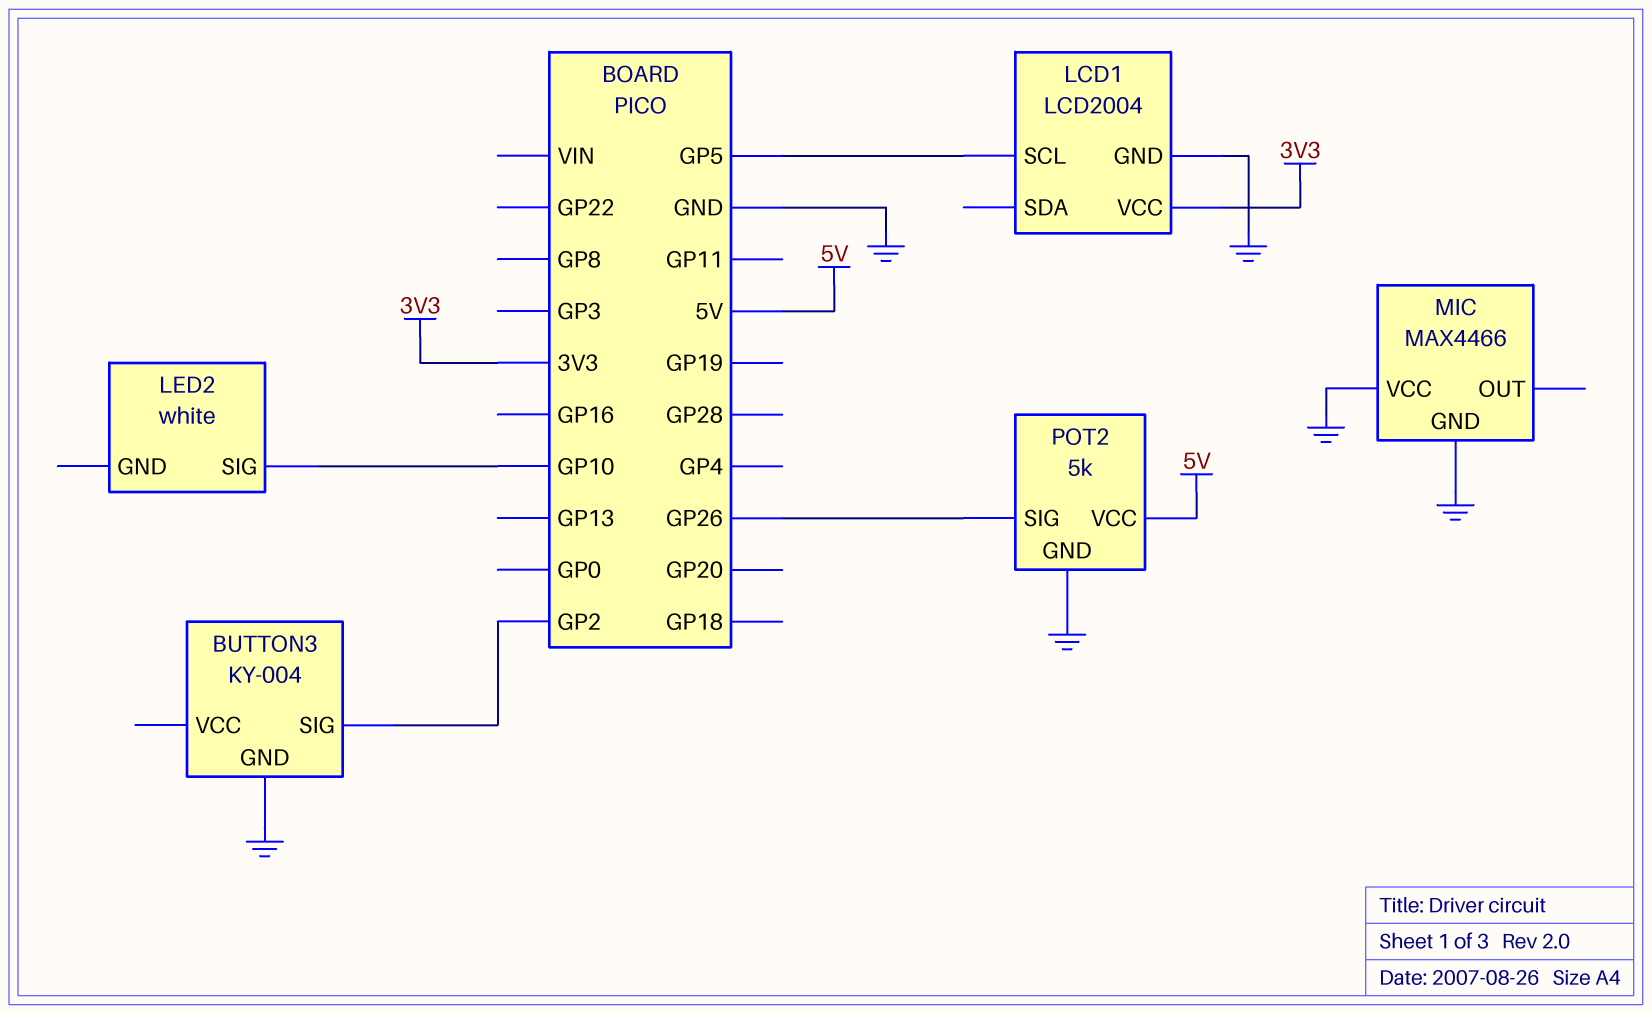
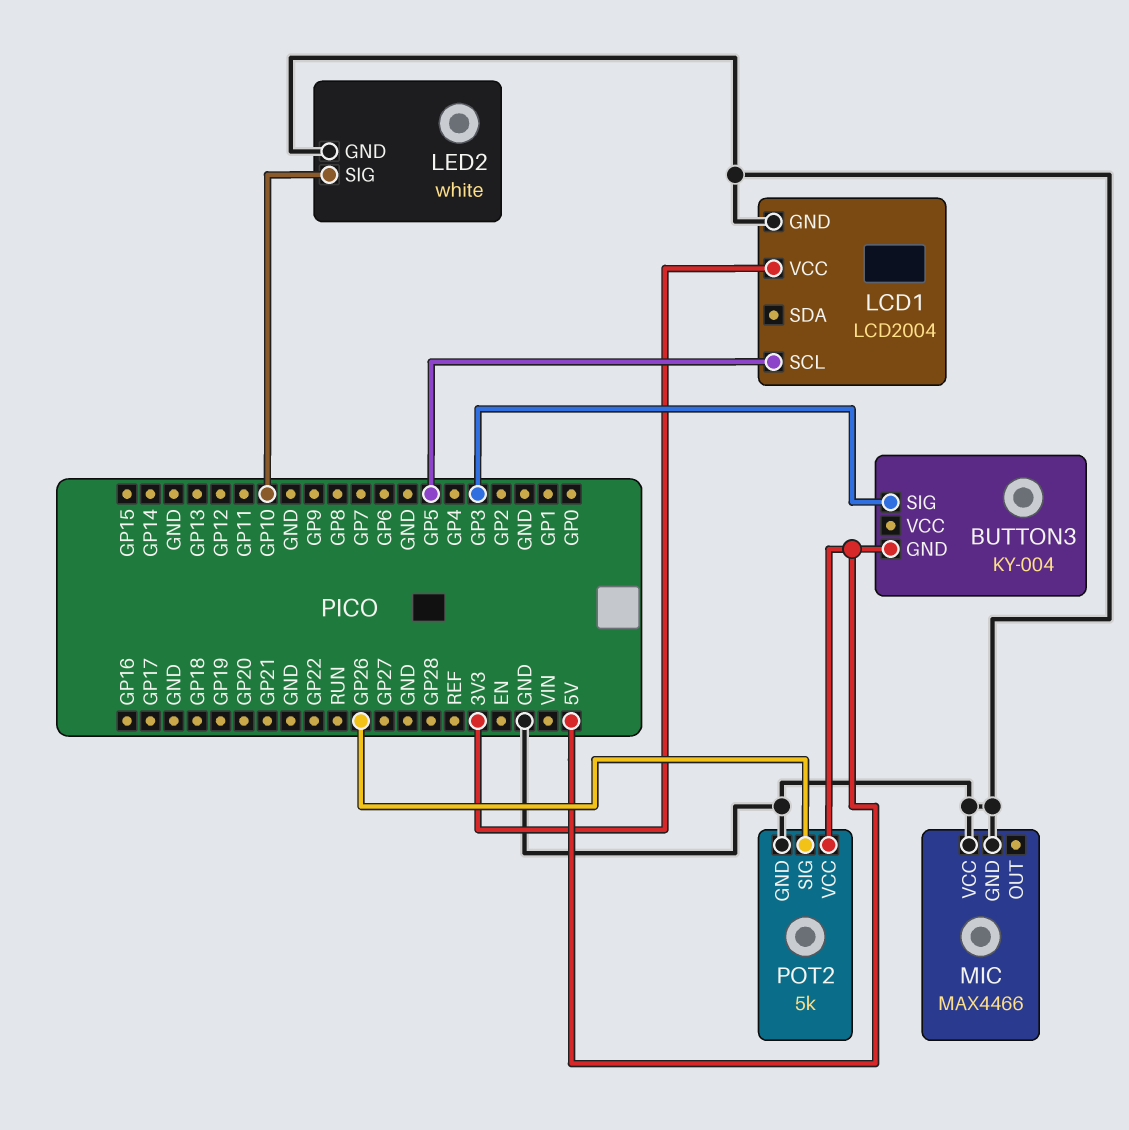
BUTTON3 pin GND: GND -> 5V
BUTTON3 pin SIG: GP2 -> GP3
LED2 pin GND: none -> GND

